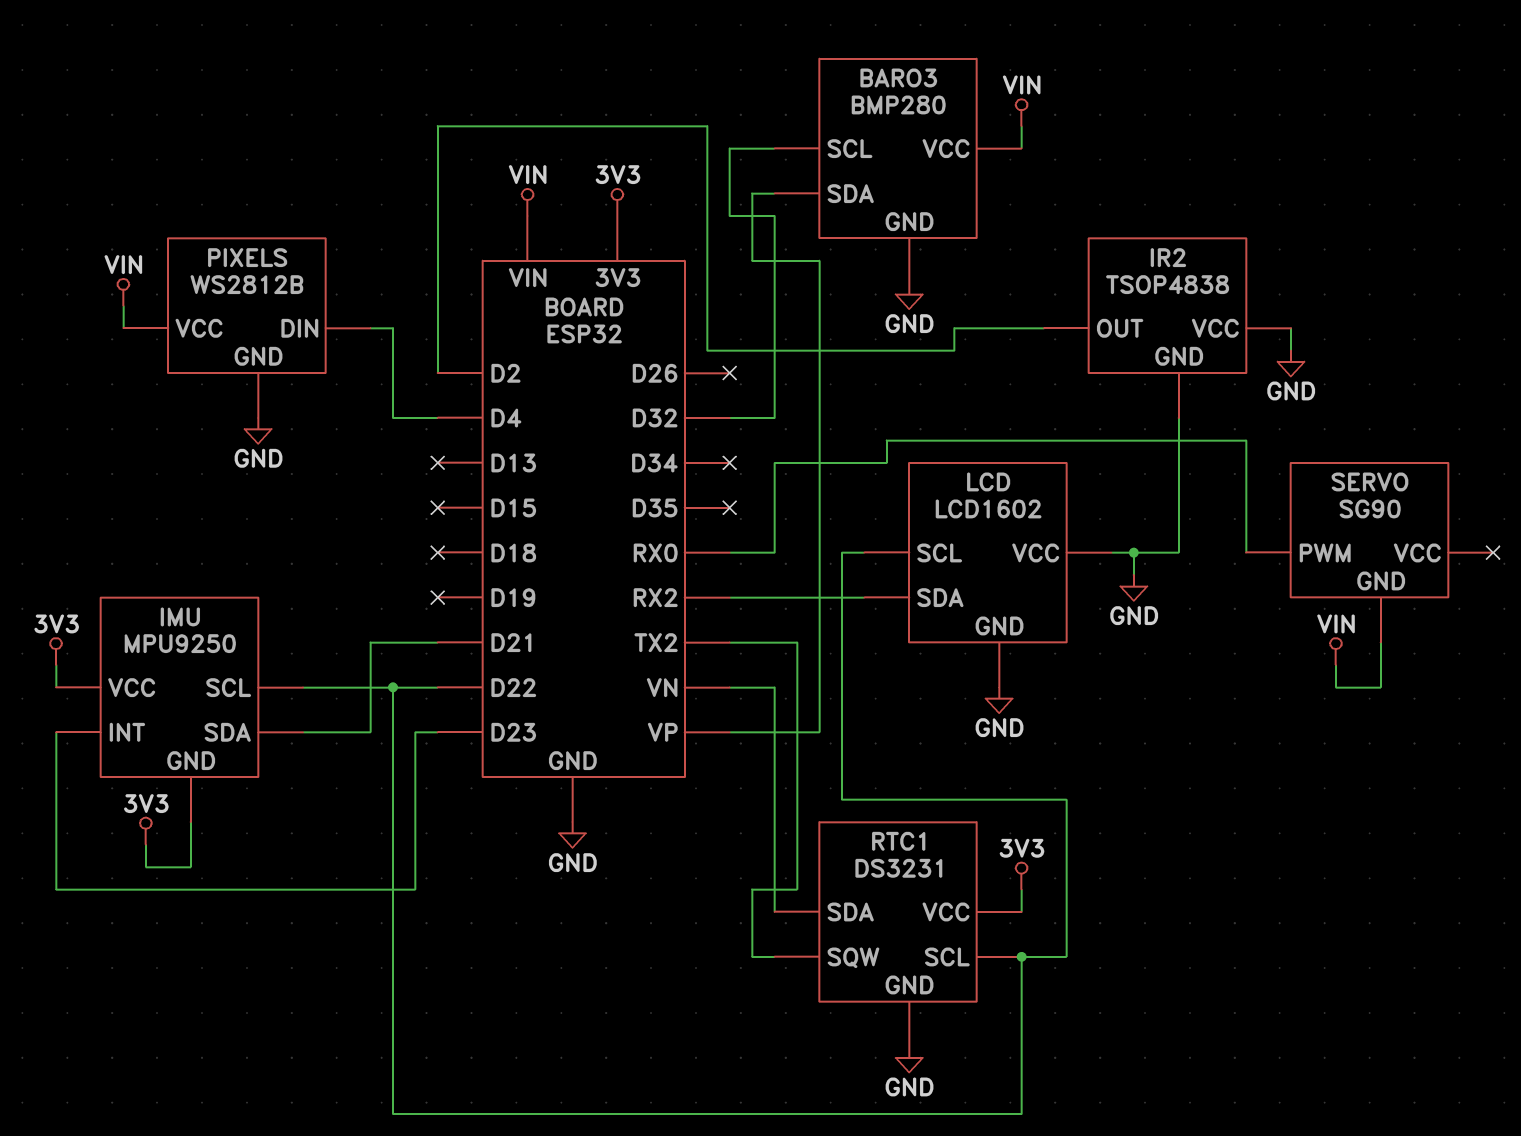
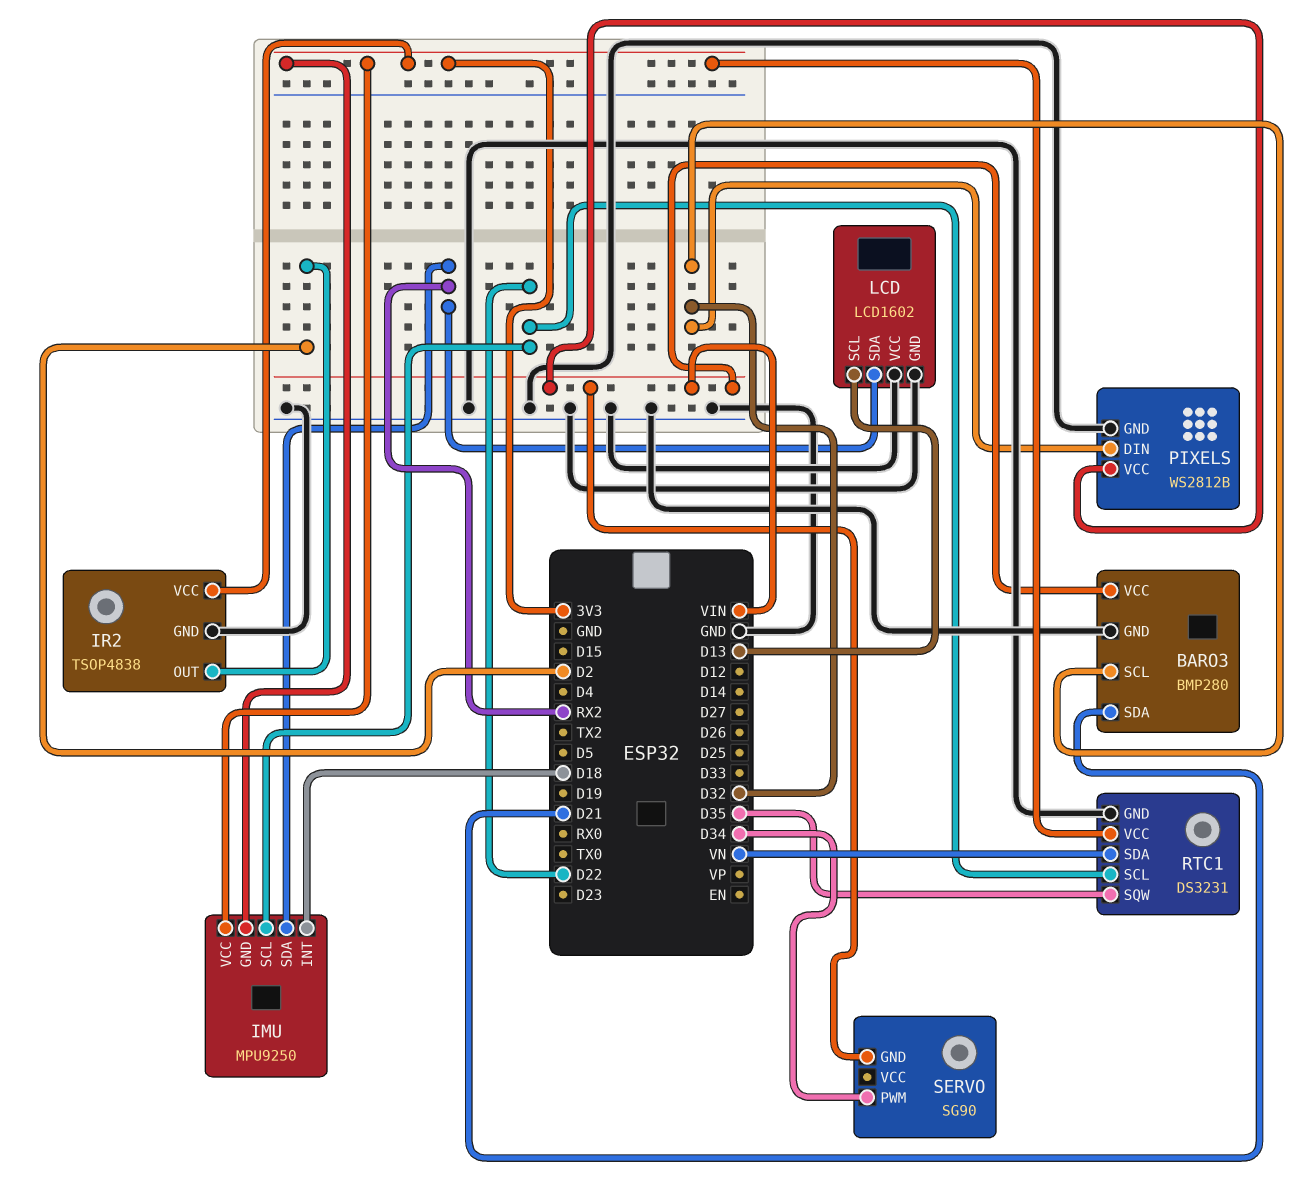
BARO3 pin SDA: VP -> D21
IMU pin INT: D23 -> D18
IMU pin SDA: D21 -> RX2
IR2 pin VCC: GND -> 3V3
LCD pin SCL: D22 -> D13
PIXELS pin DIN: D4 -> D32
RTC1 pin SQW: TX2 -> D35
SERVO pin PWM: RX0 -> D34

